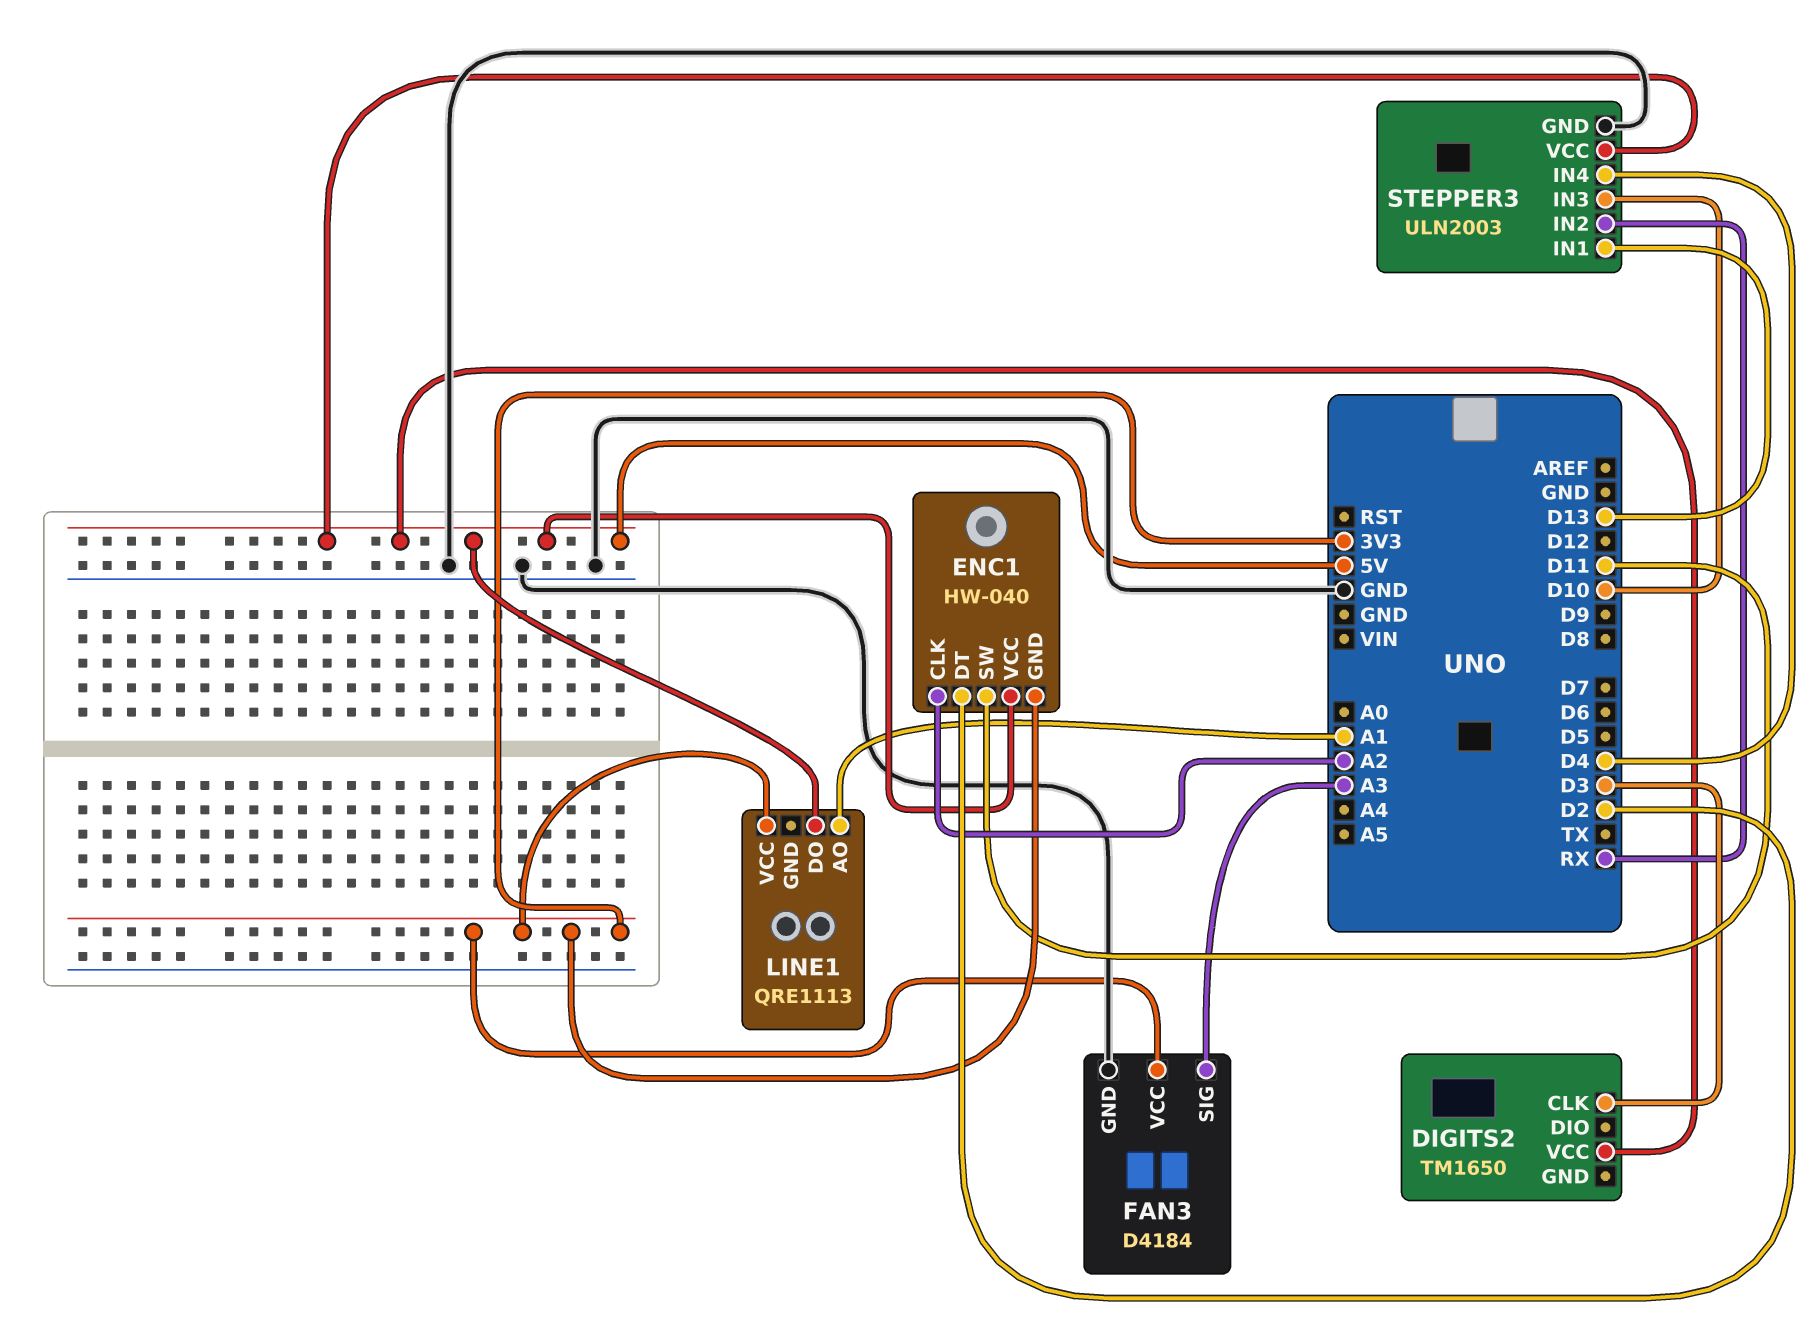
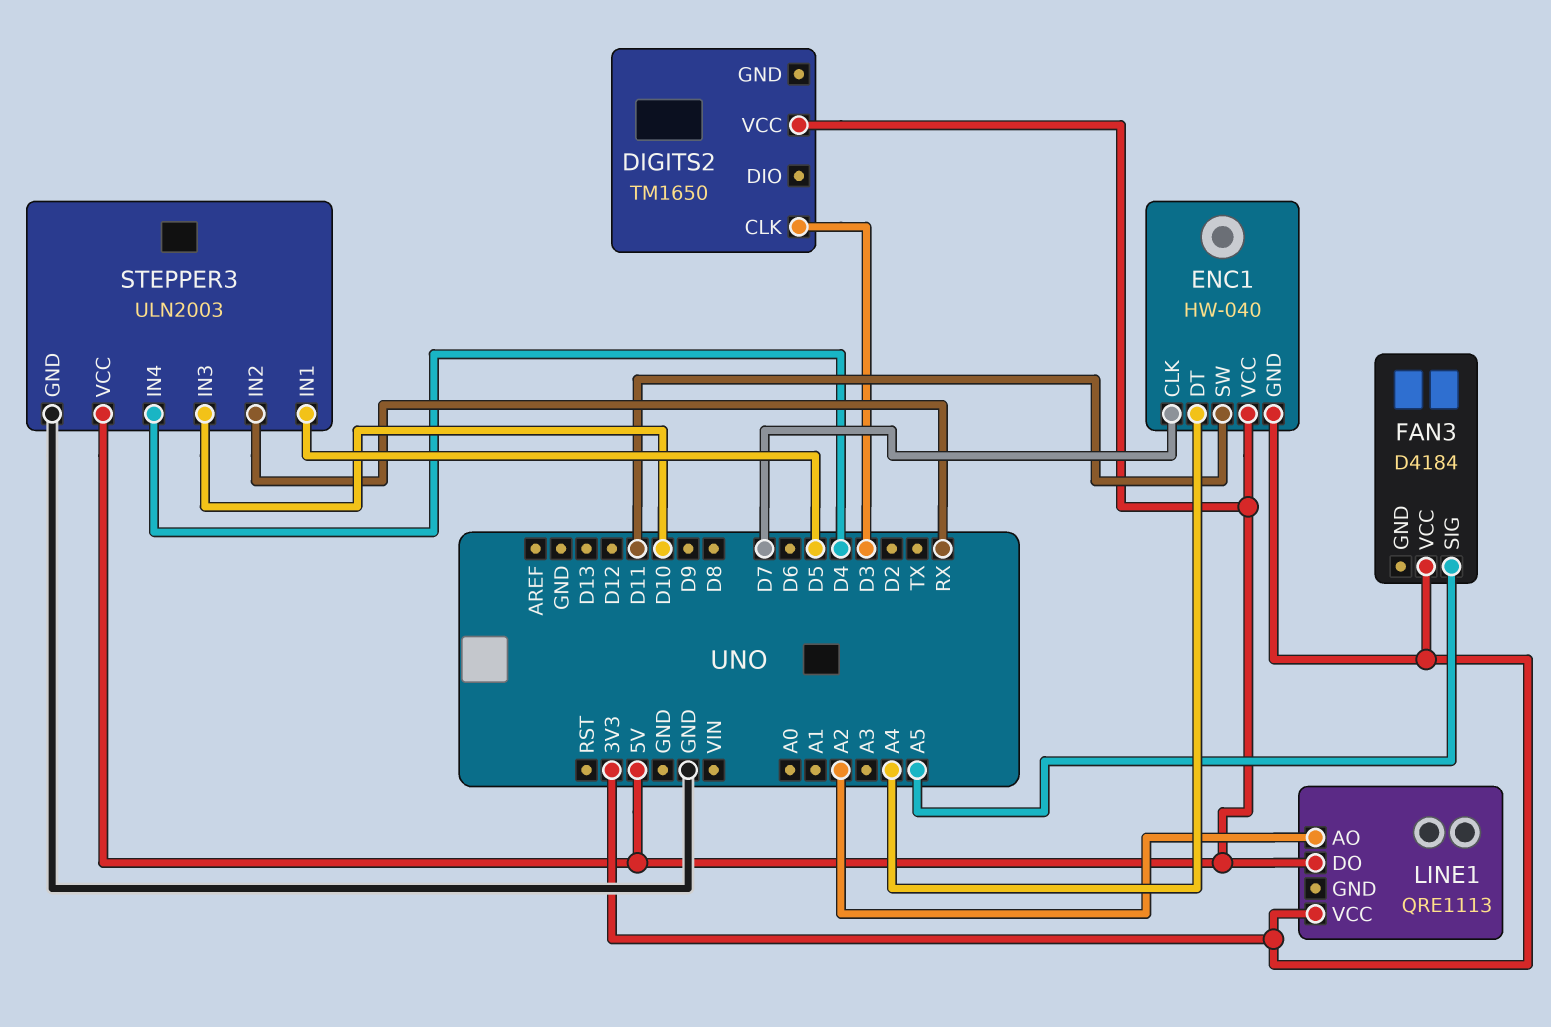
ENC1 pin CLK: A2 -> D7
ENC1 pin DT: D2 -> A4
FAN3 pin GND: GND -> none
FAN3 pin SIG: A3 -> A5
LINE1 pin AO: A1 -> A2
STEPPER3 pin IN1: D13 -> D5

